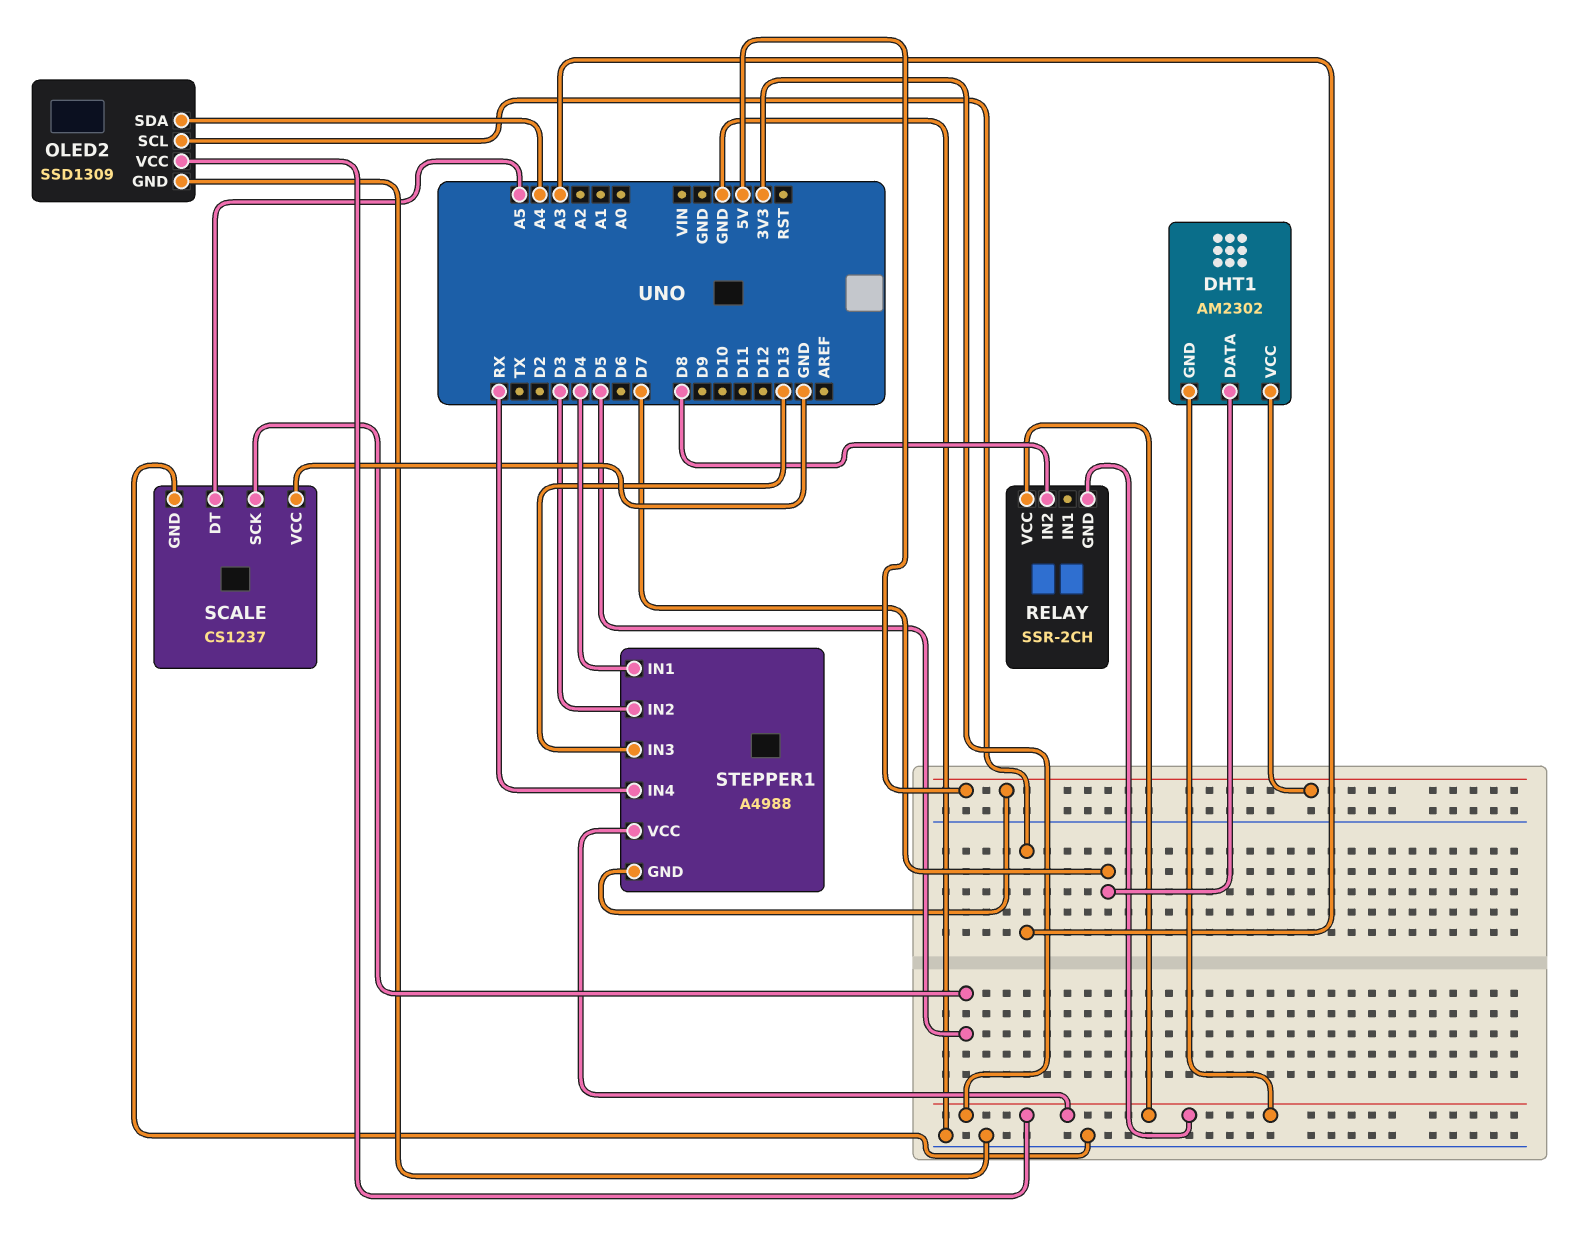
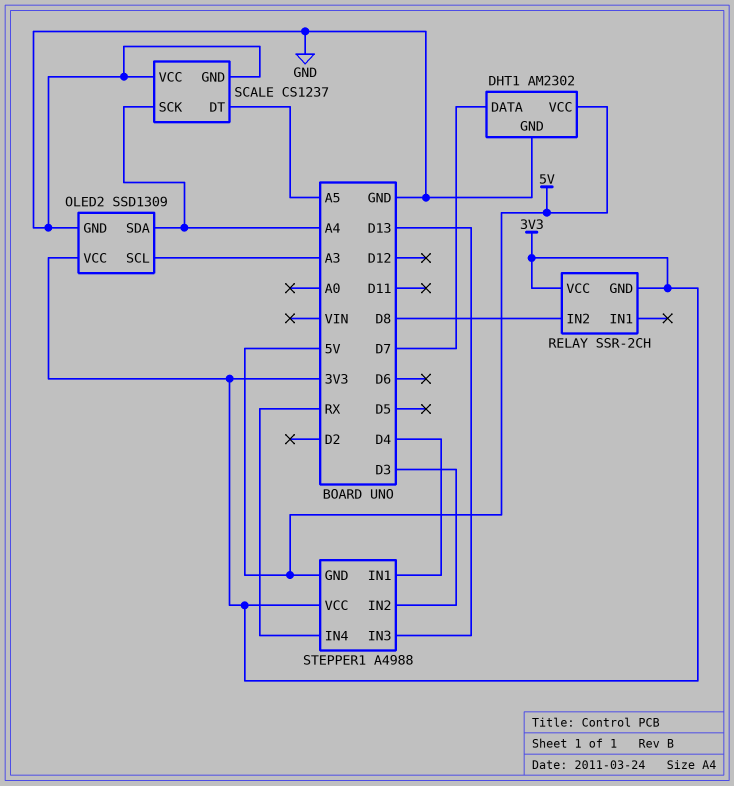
DHT1 pin GND: 3V3 -> GND
SCALE pin SCK: D5 -> A4

